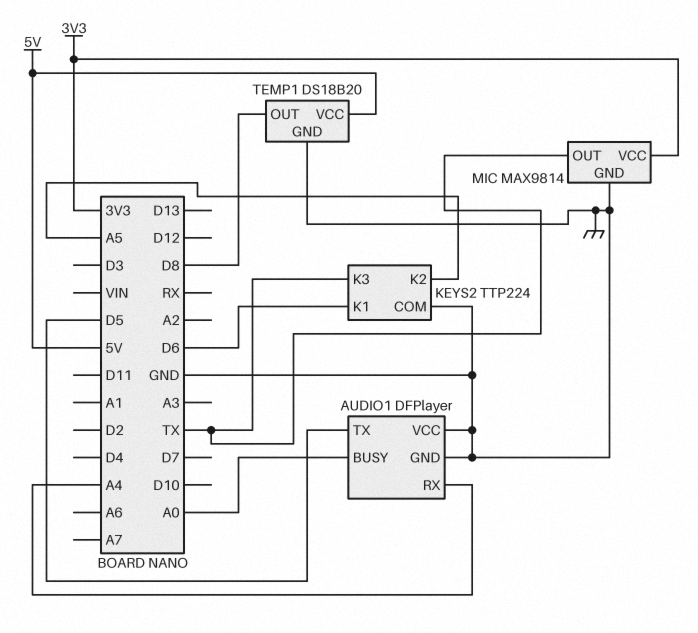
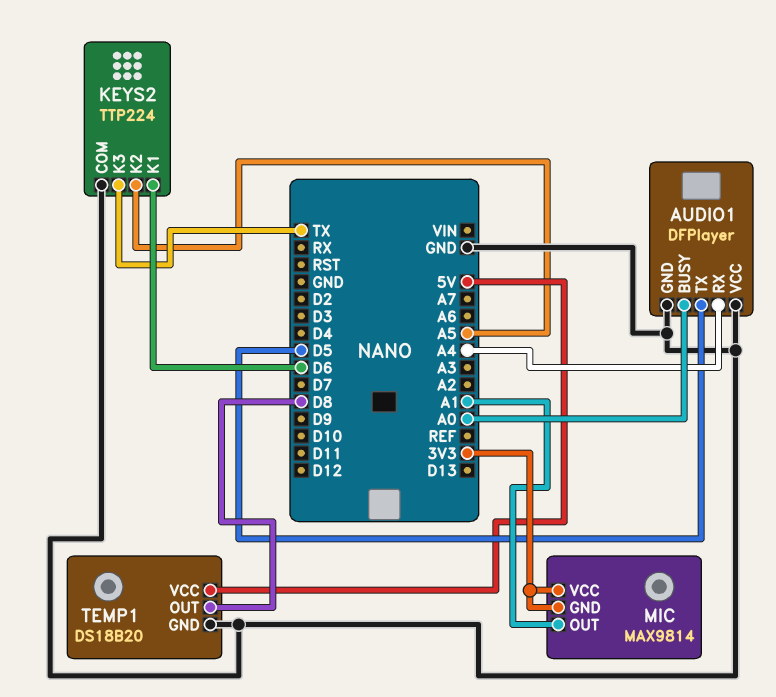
MIC pin GND: GND -> 3V3
MIC pin OUT: TX -> A1

